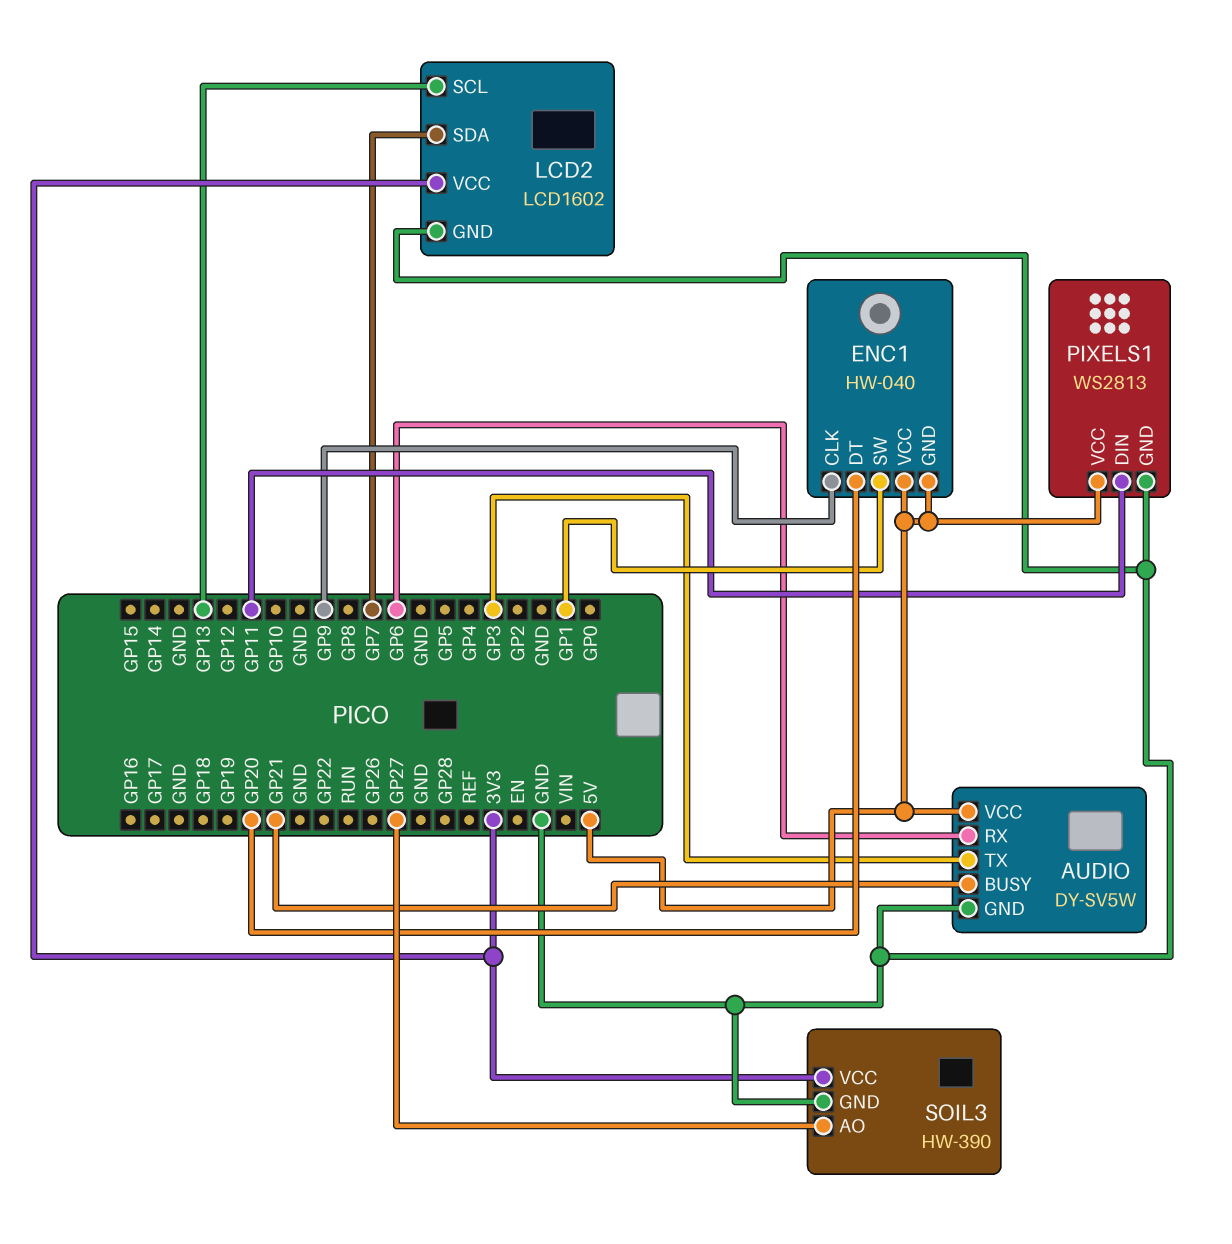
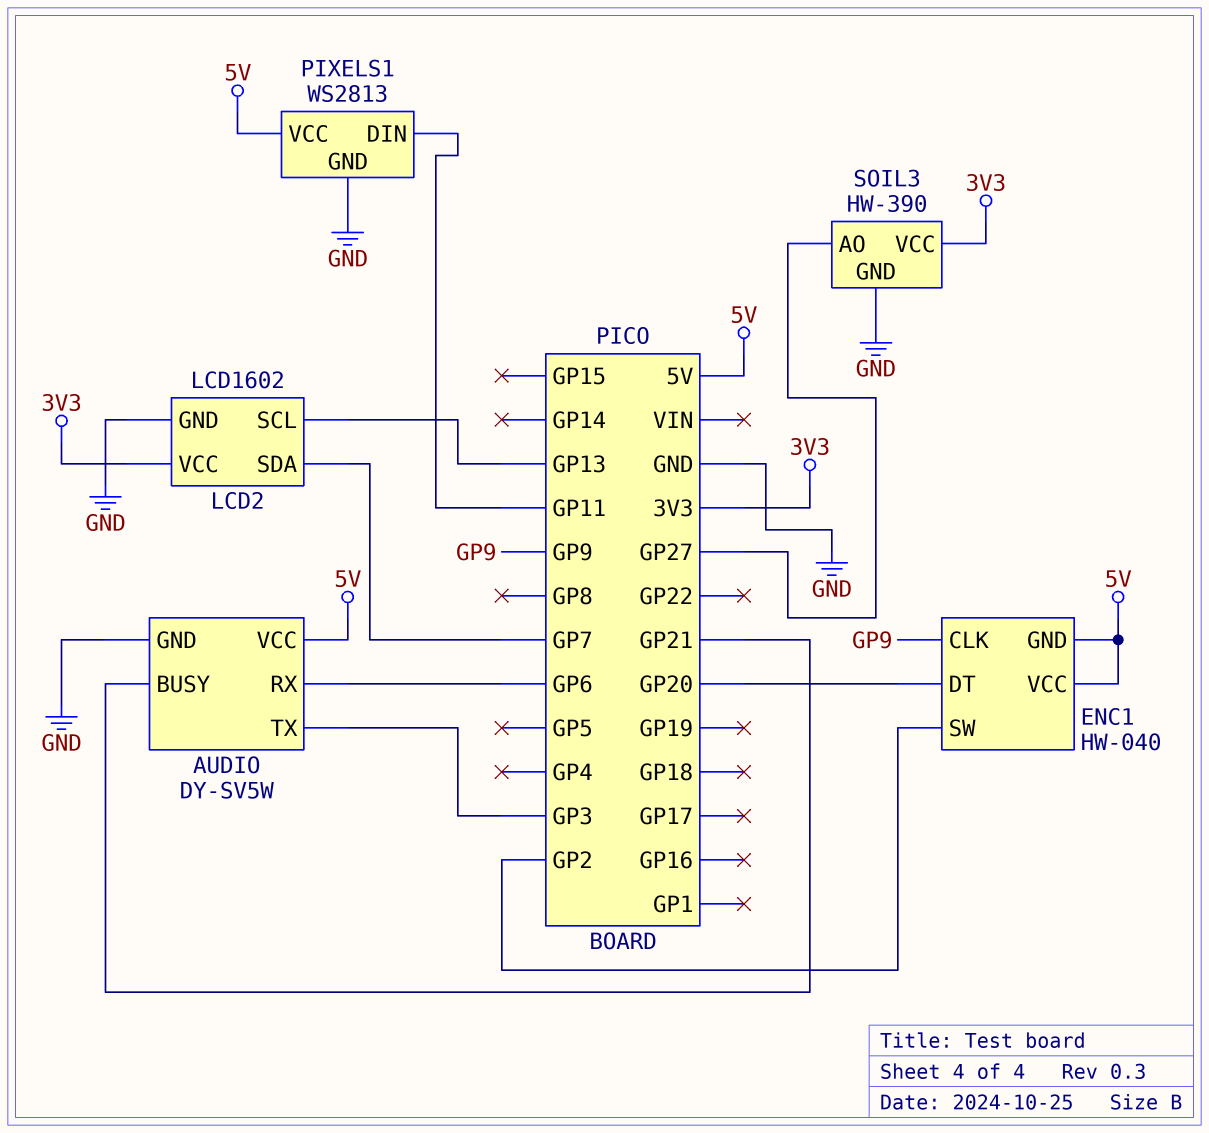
ENC1 pin SW: GP1 -> GP2

